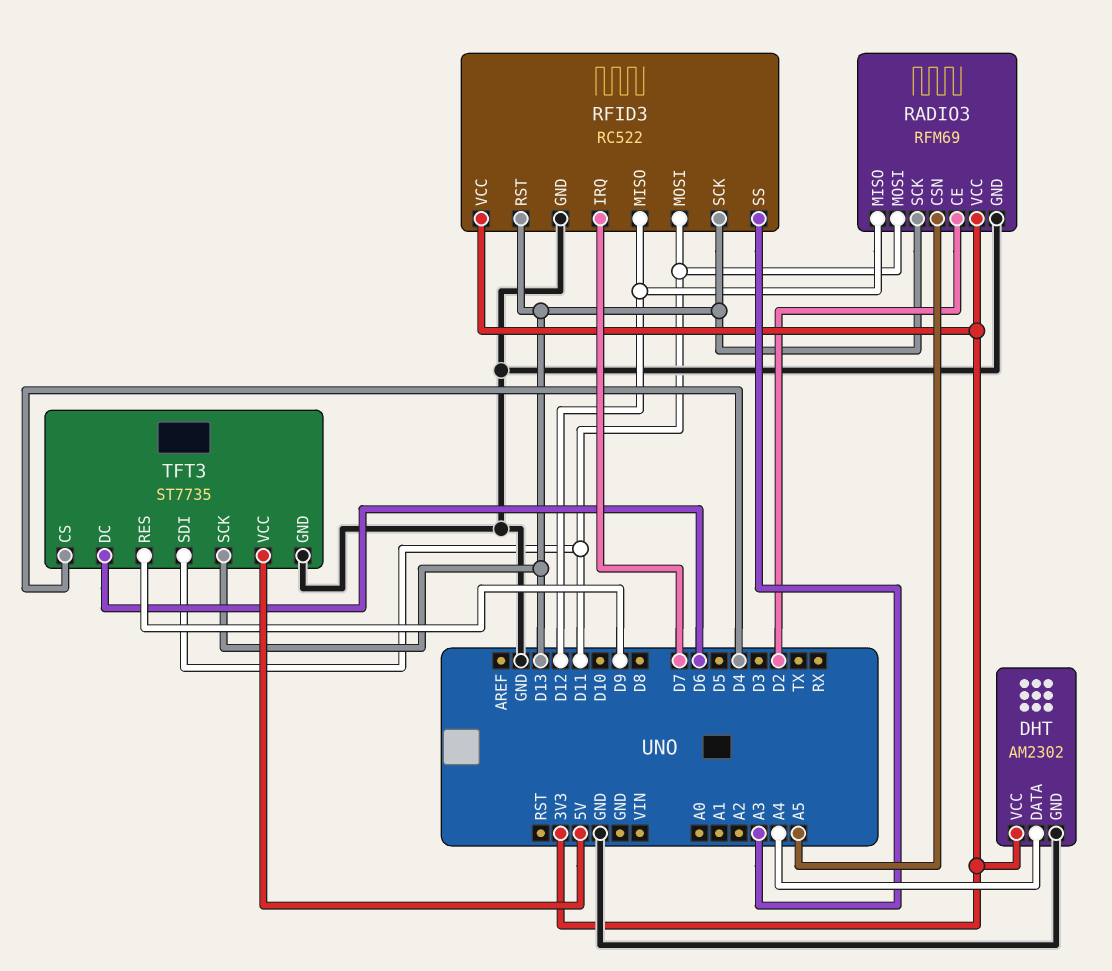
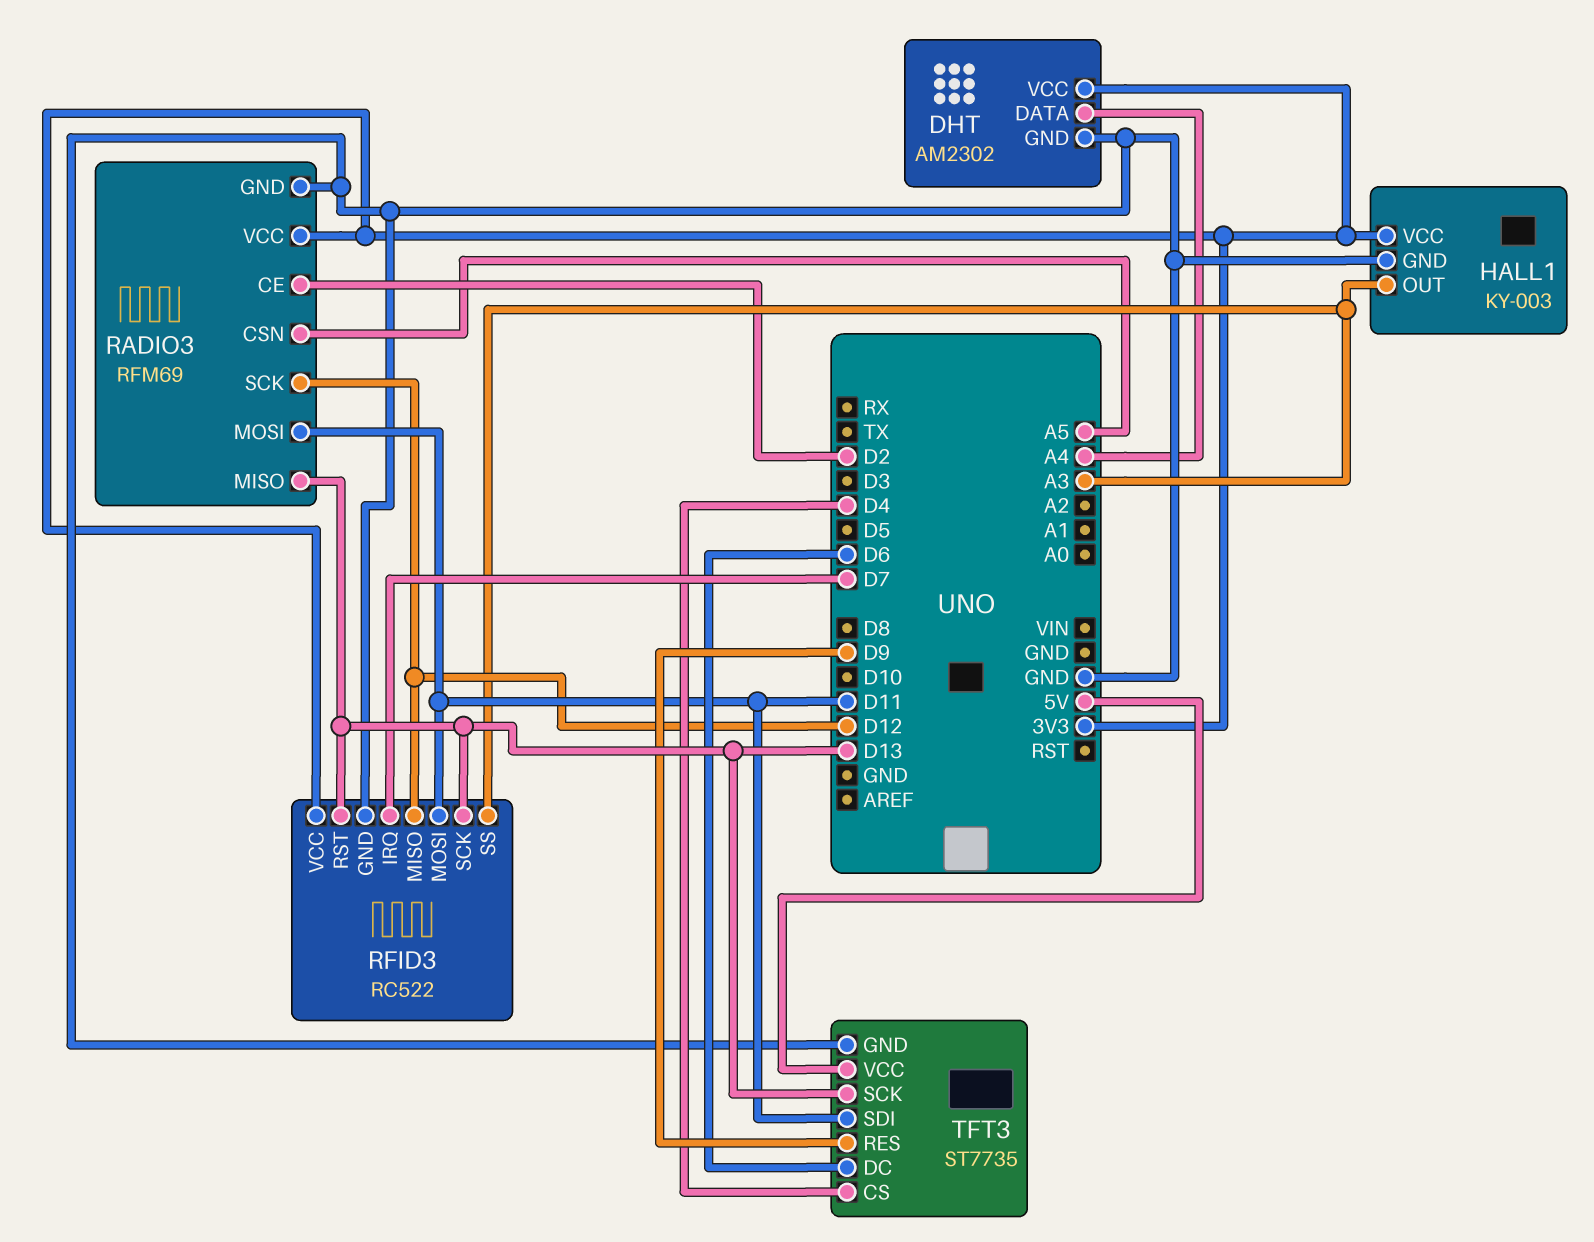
HALL1: none -> KY-003
HALL1 pin GND: none -> GND
HALL1 pin OUT: none -> A3
HALL1 pin VCC: none -> 3V3
RADIO3 pin MISO: D12 -> D13
RADIO3 pin SCK: D13 -> D12

